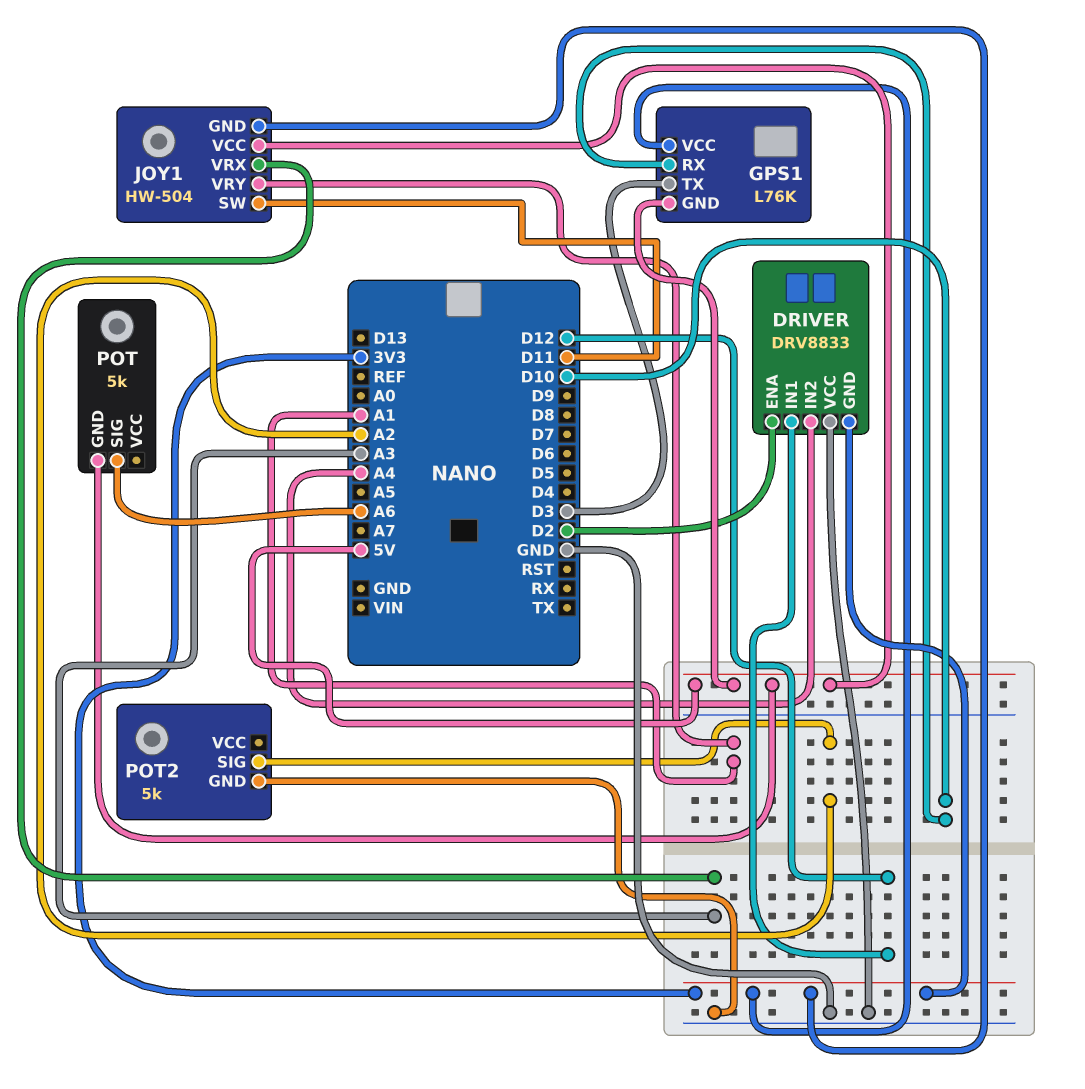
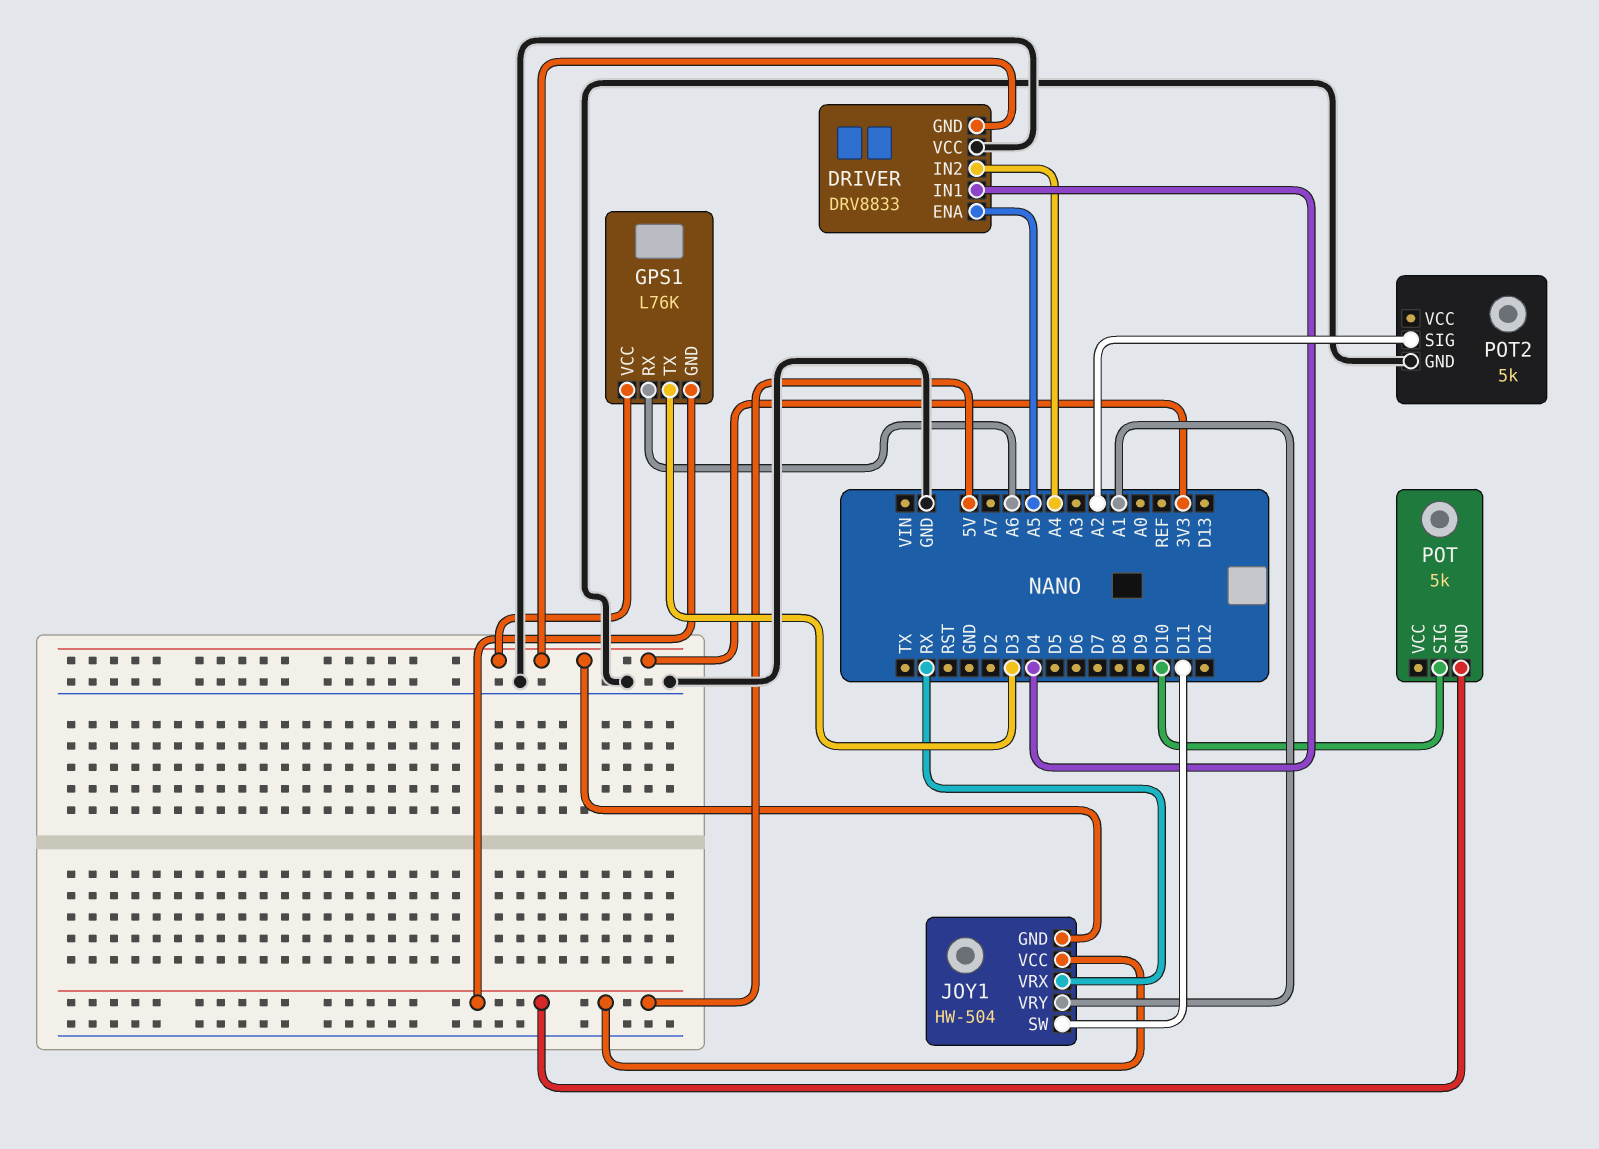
DRIVER pin ENA: D2 -> A5
DRIVER pin IN1: D12 -> D4
GPS1 pin RX: D10 -> A6
JOY1 pin VRX: A3 -> RX
POT pin SIG: A6 -> D10

